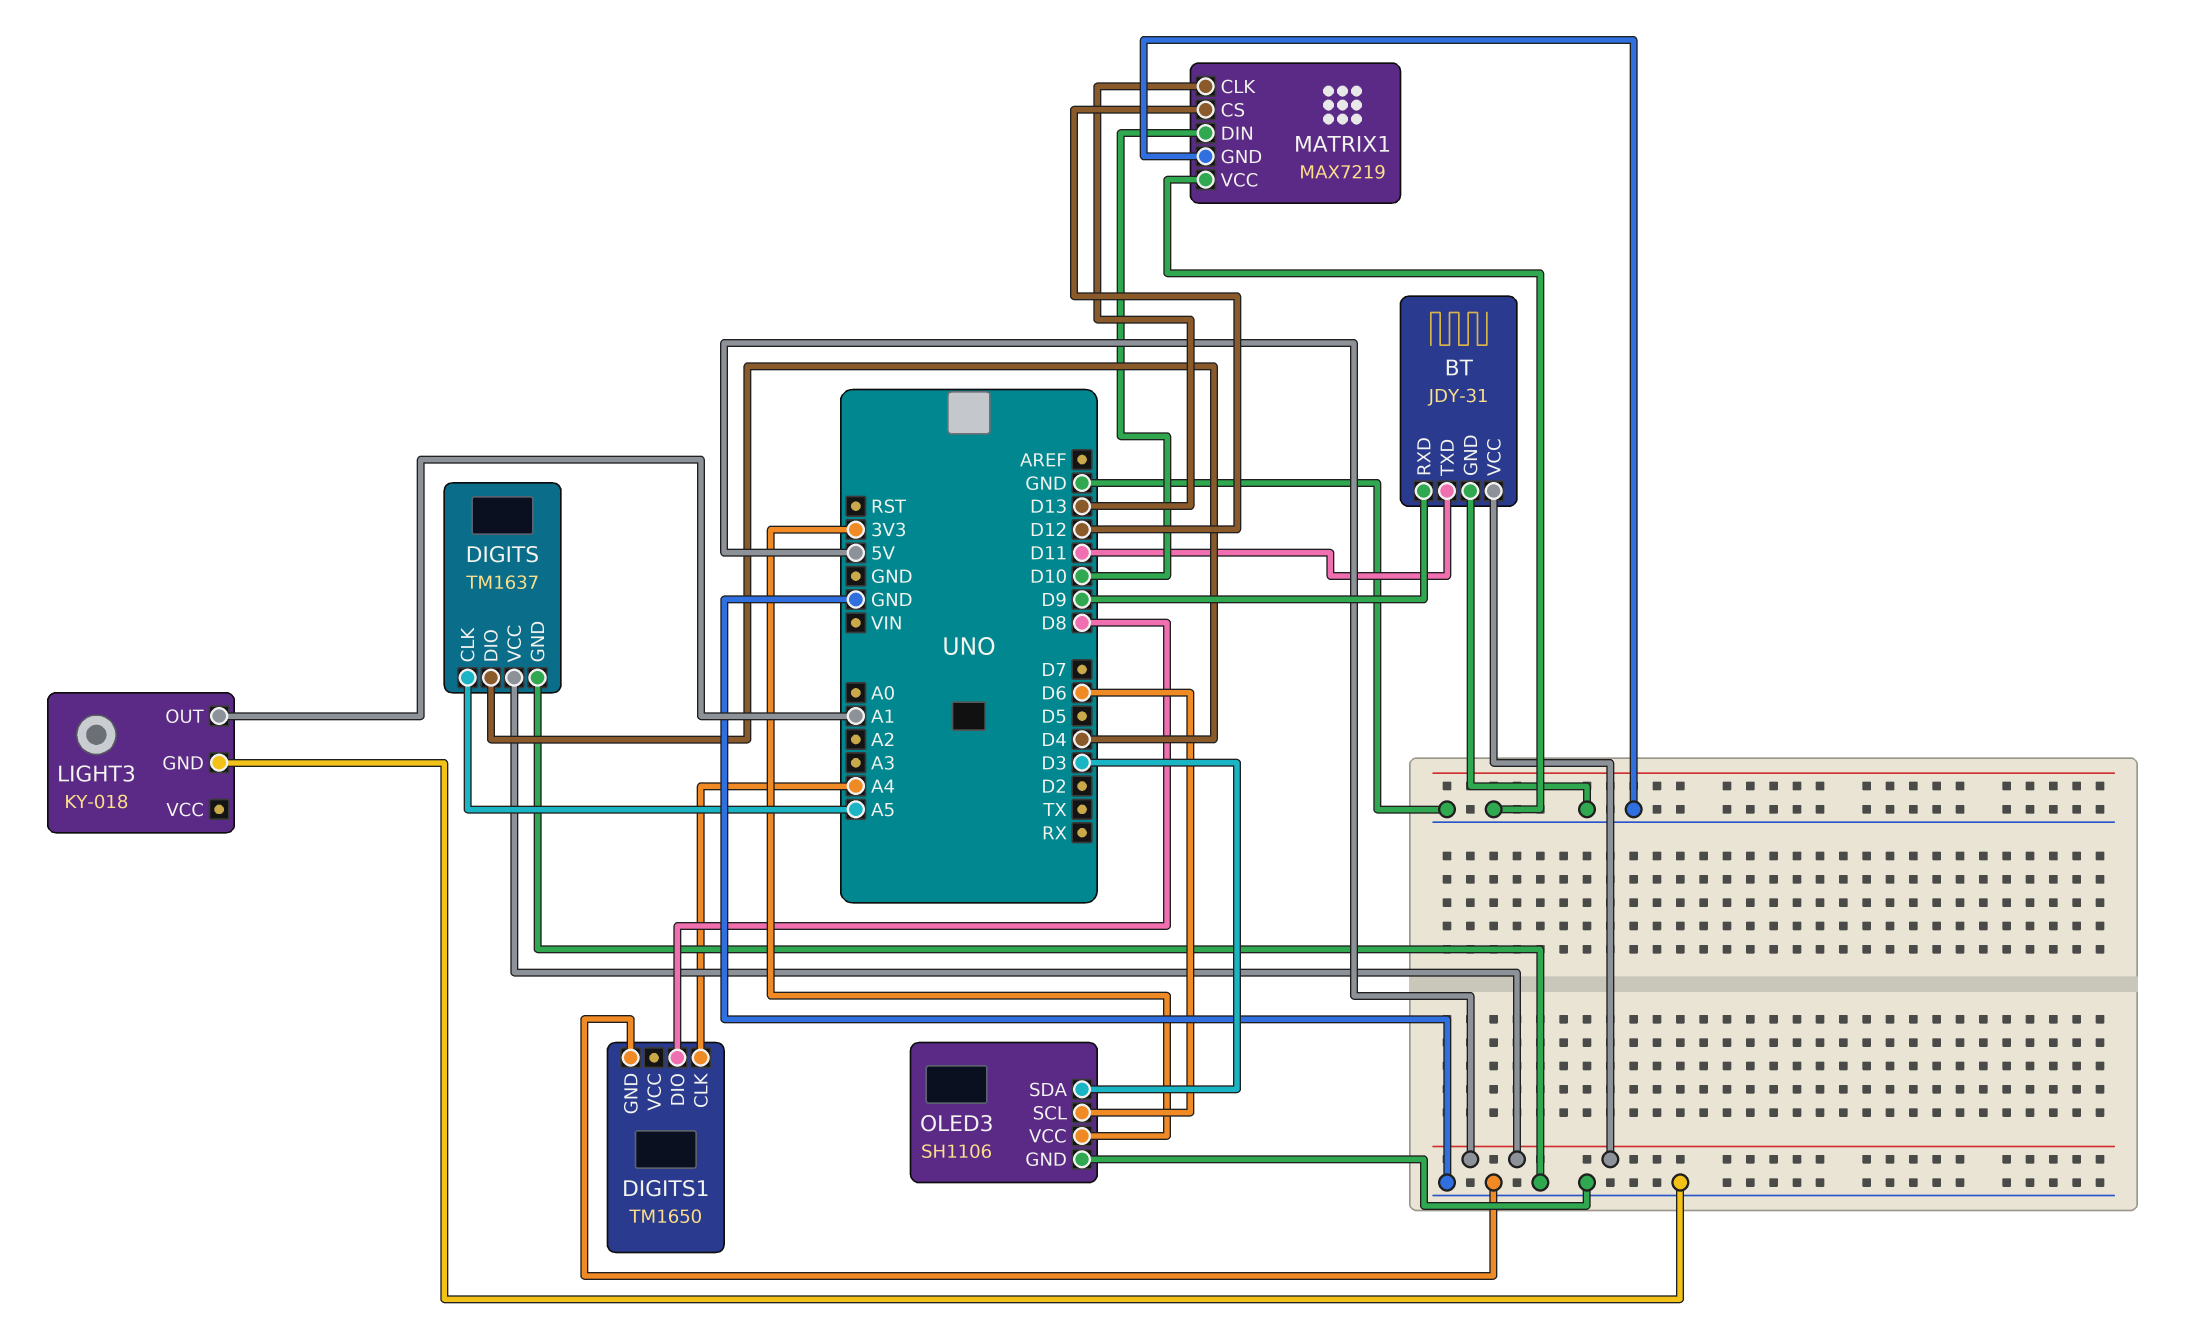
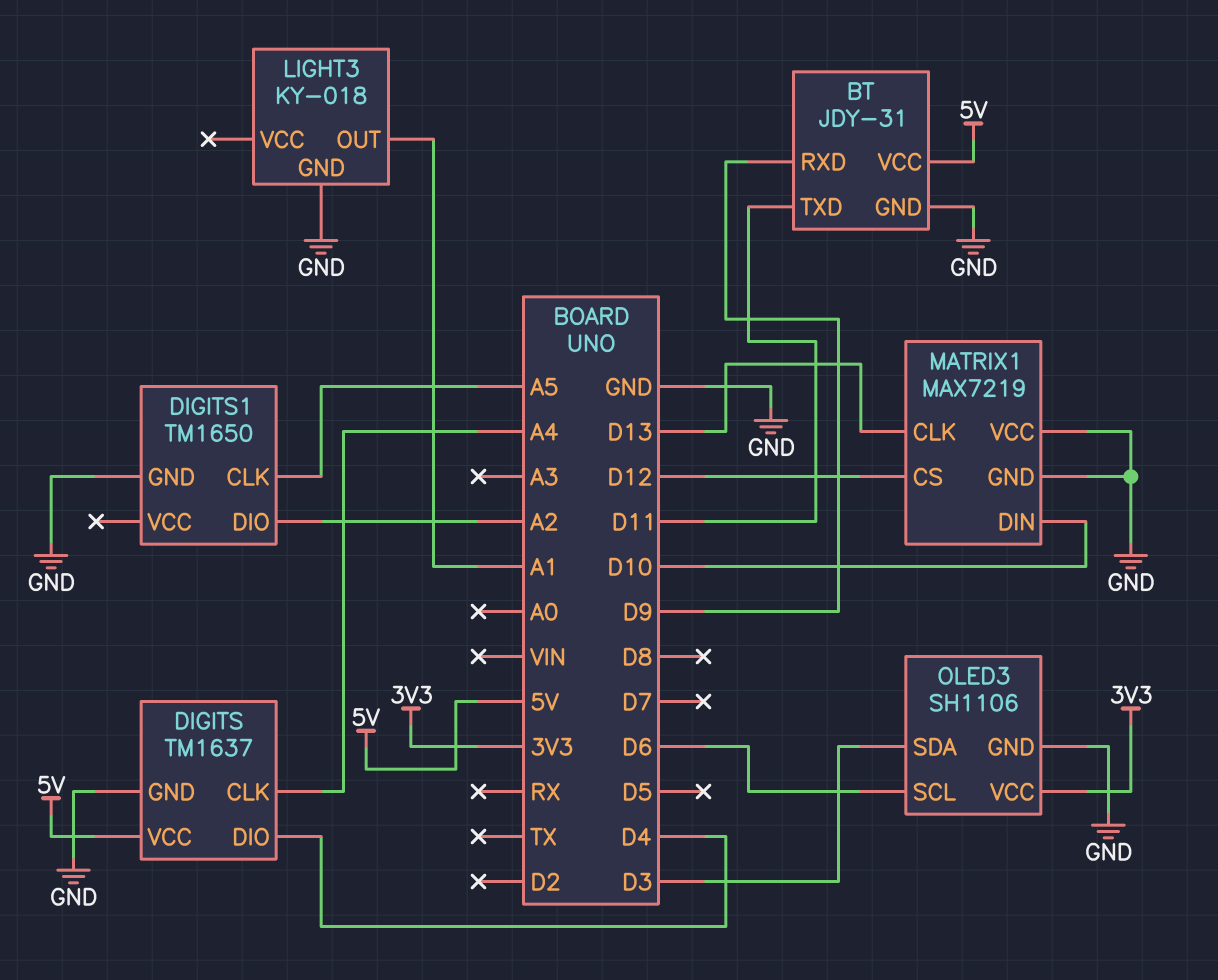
DIGITS pin CLK: A5 -> A4
DIGITS1 pin CLK: A4 -> A5
DIGITS1 pin DIO: D8 -> A2

